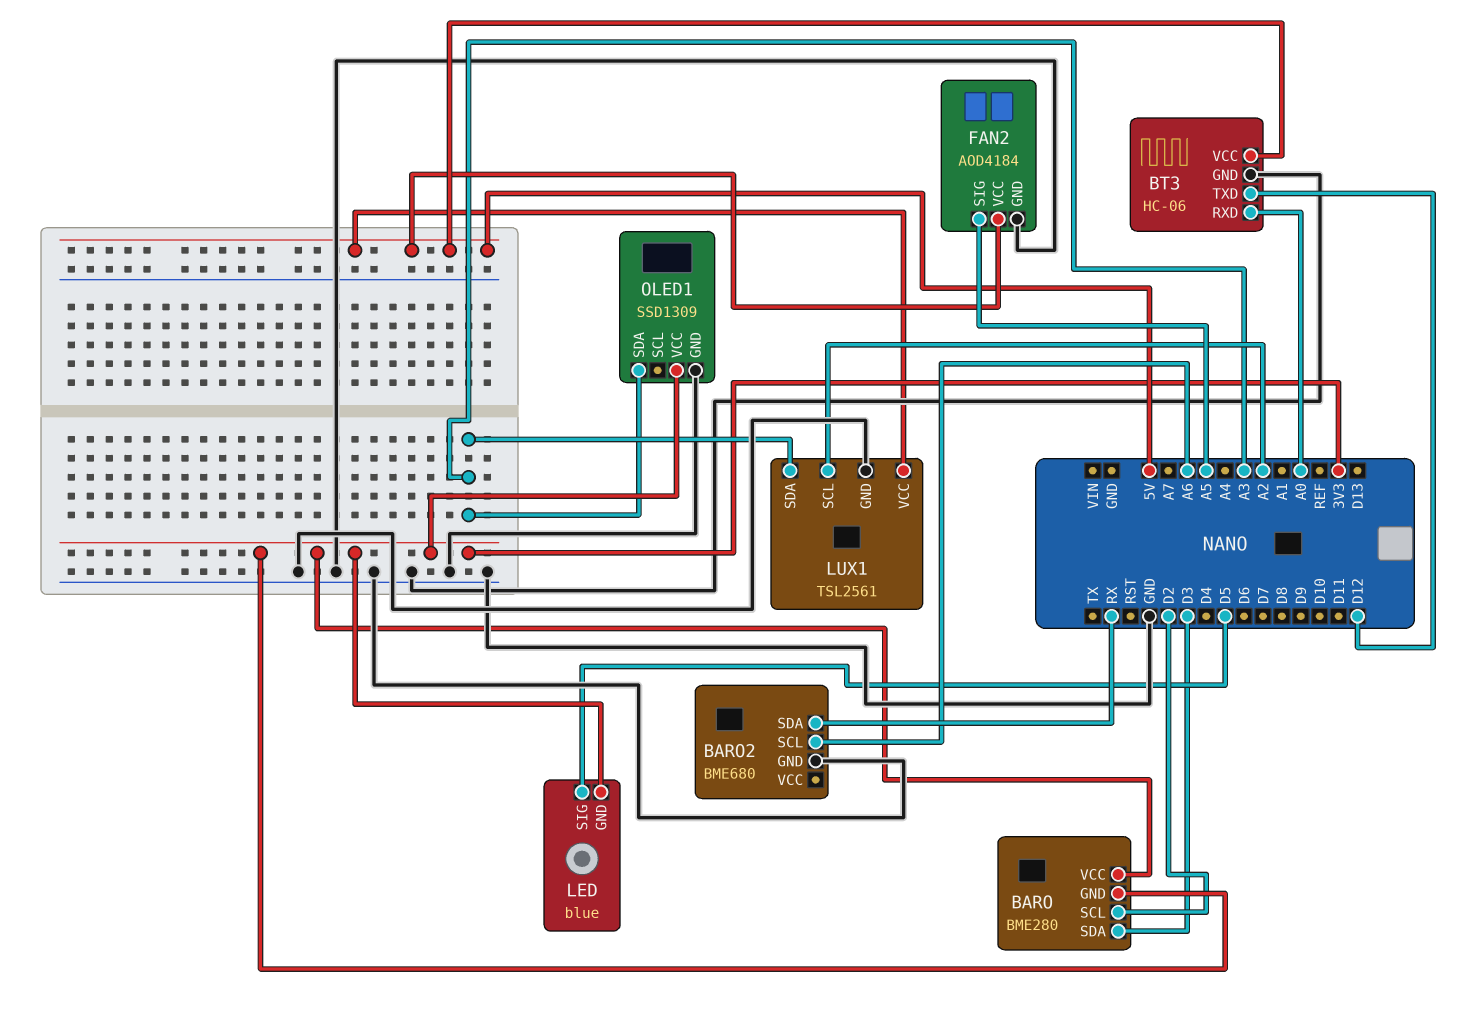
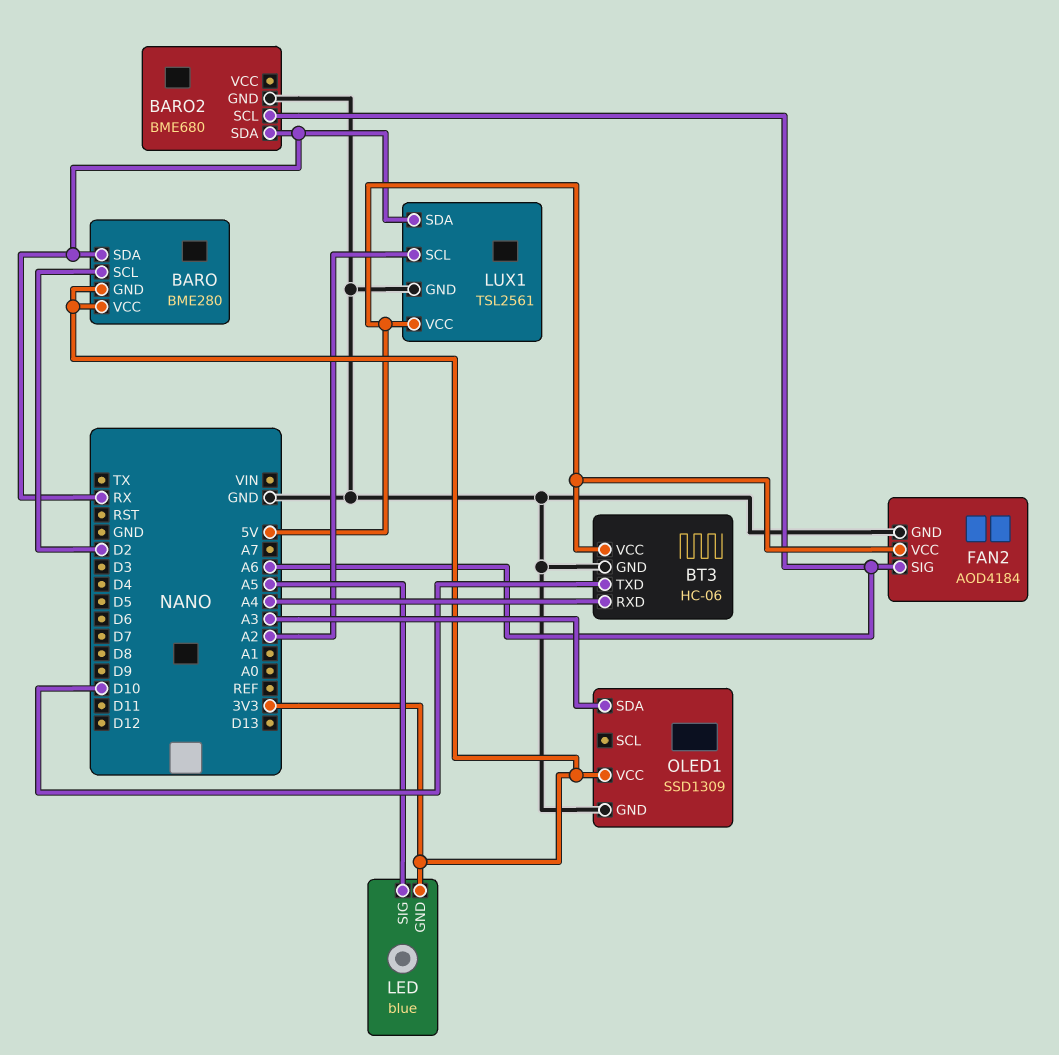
BARO pin SDA: D3 -> RX
BT3 pin RXD: A0 -> A4
BT3 pin TXD: D12 -> D10
FAN2 pin SIG: A5 -> A6
LED pin SIG: D5 -> A5
LUX1 pin SDA: A3 -> RX

